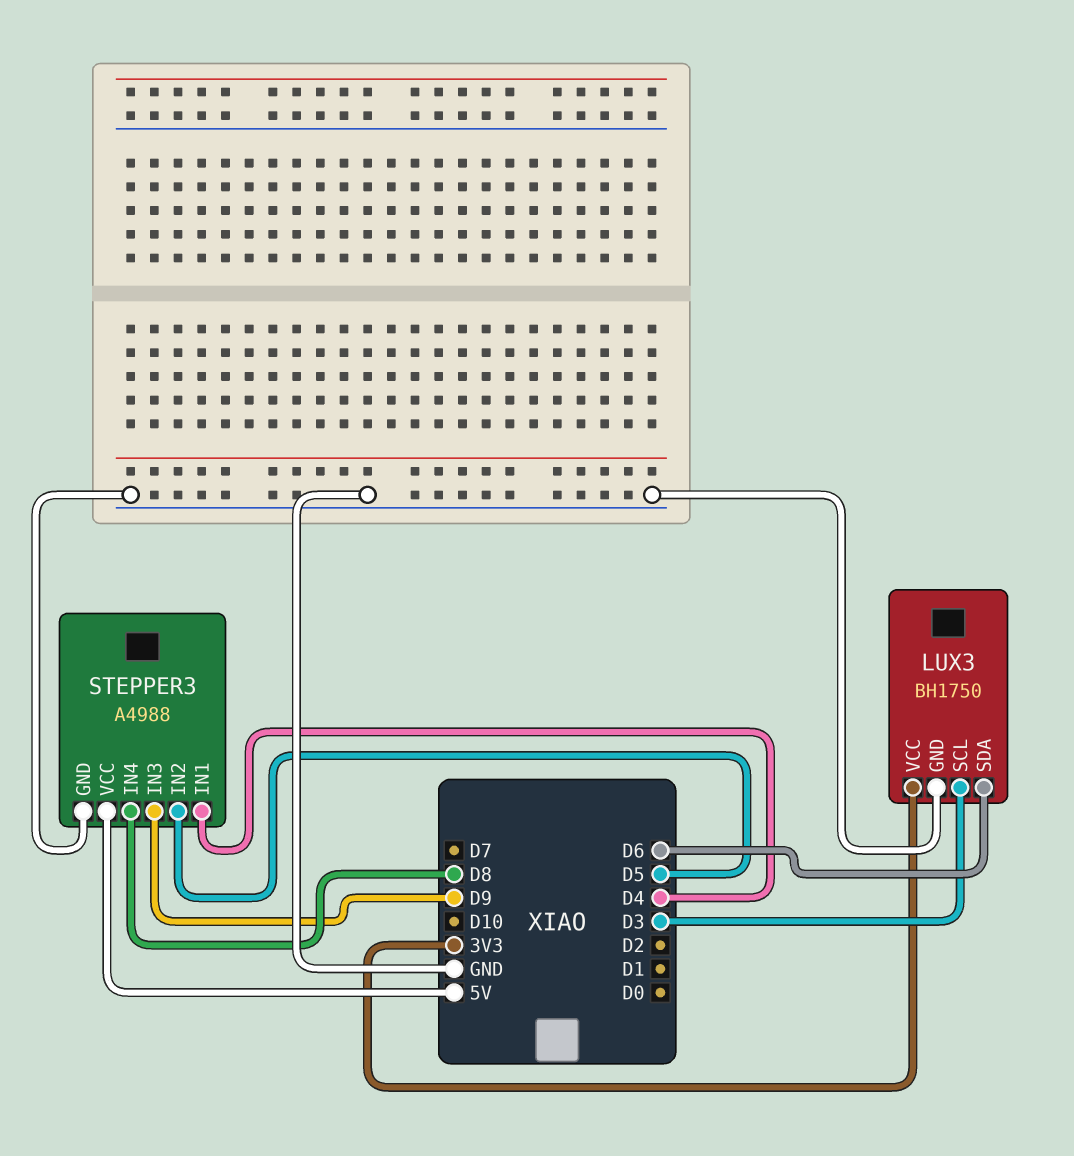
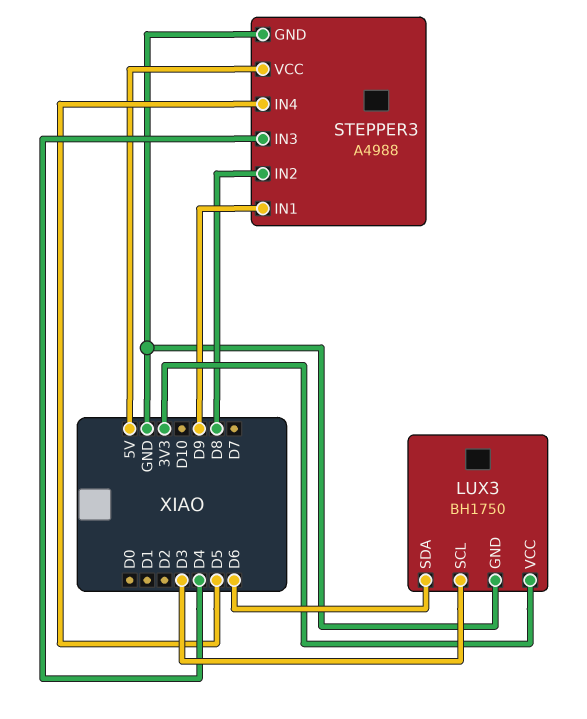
STEPPER3 pin IN1: D4 -> D9
STEPPER3 pin IN2: D5 -> D8
STEPPER3 pin IN3: D9 -> D4
STEPPER3 pin IN4: D8 -> D5

